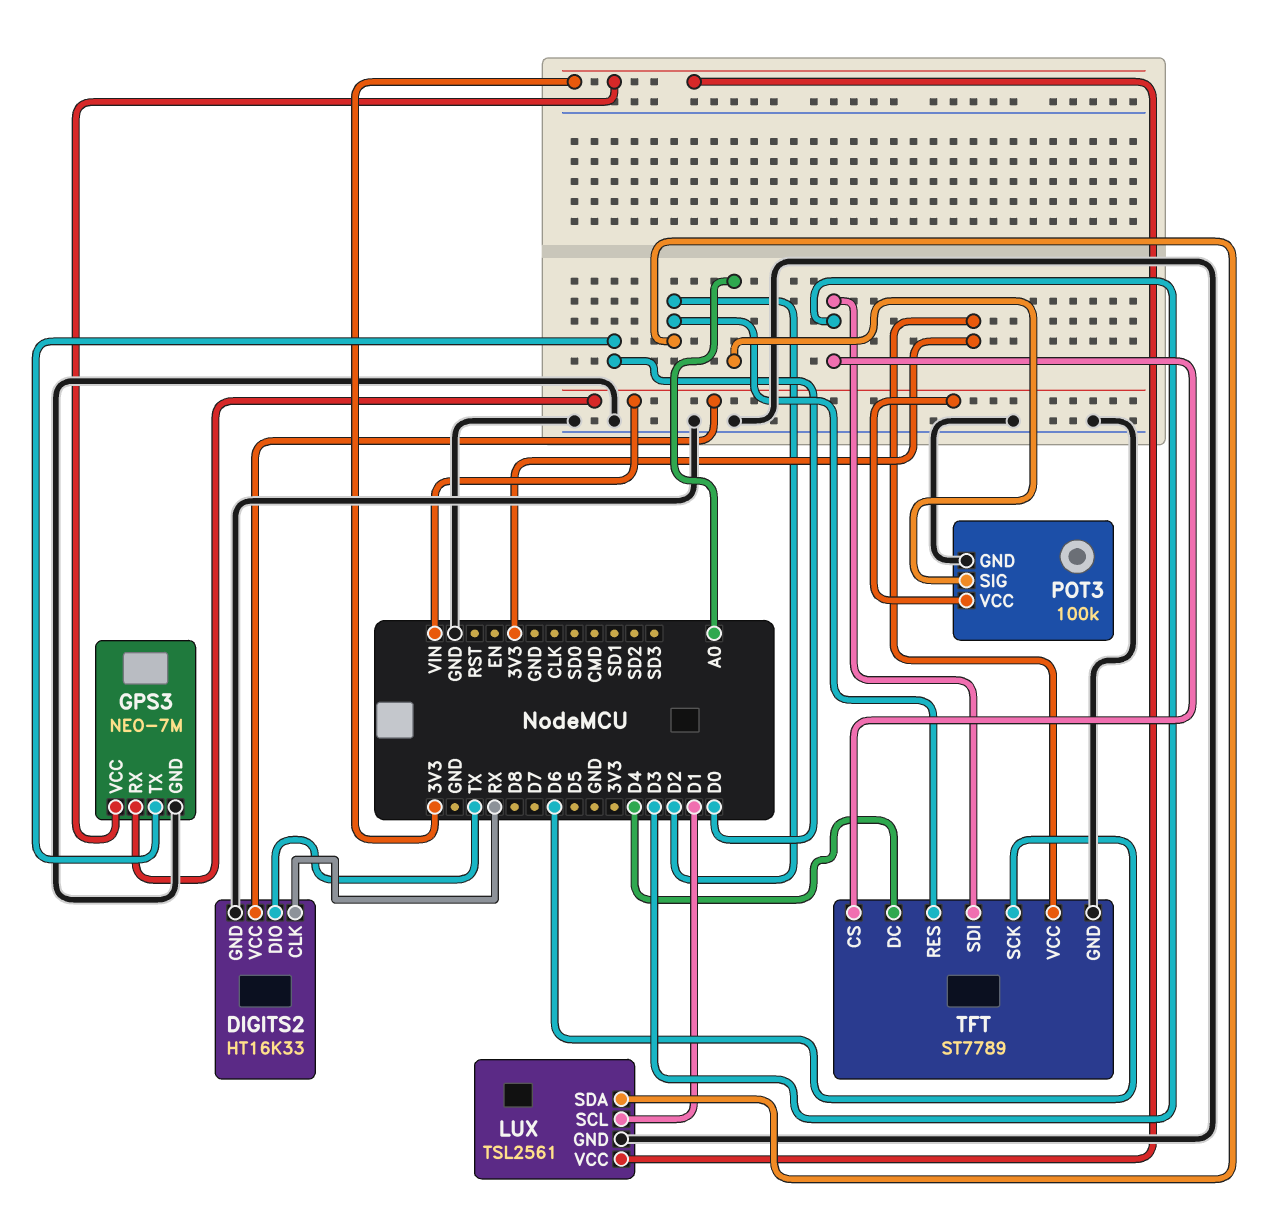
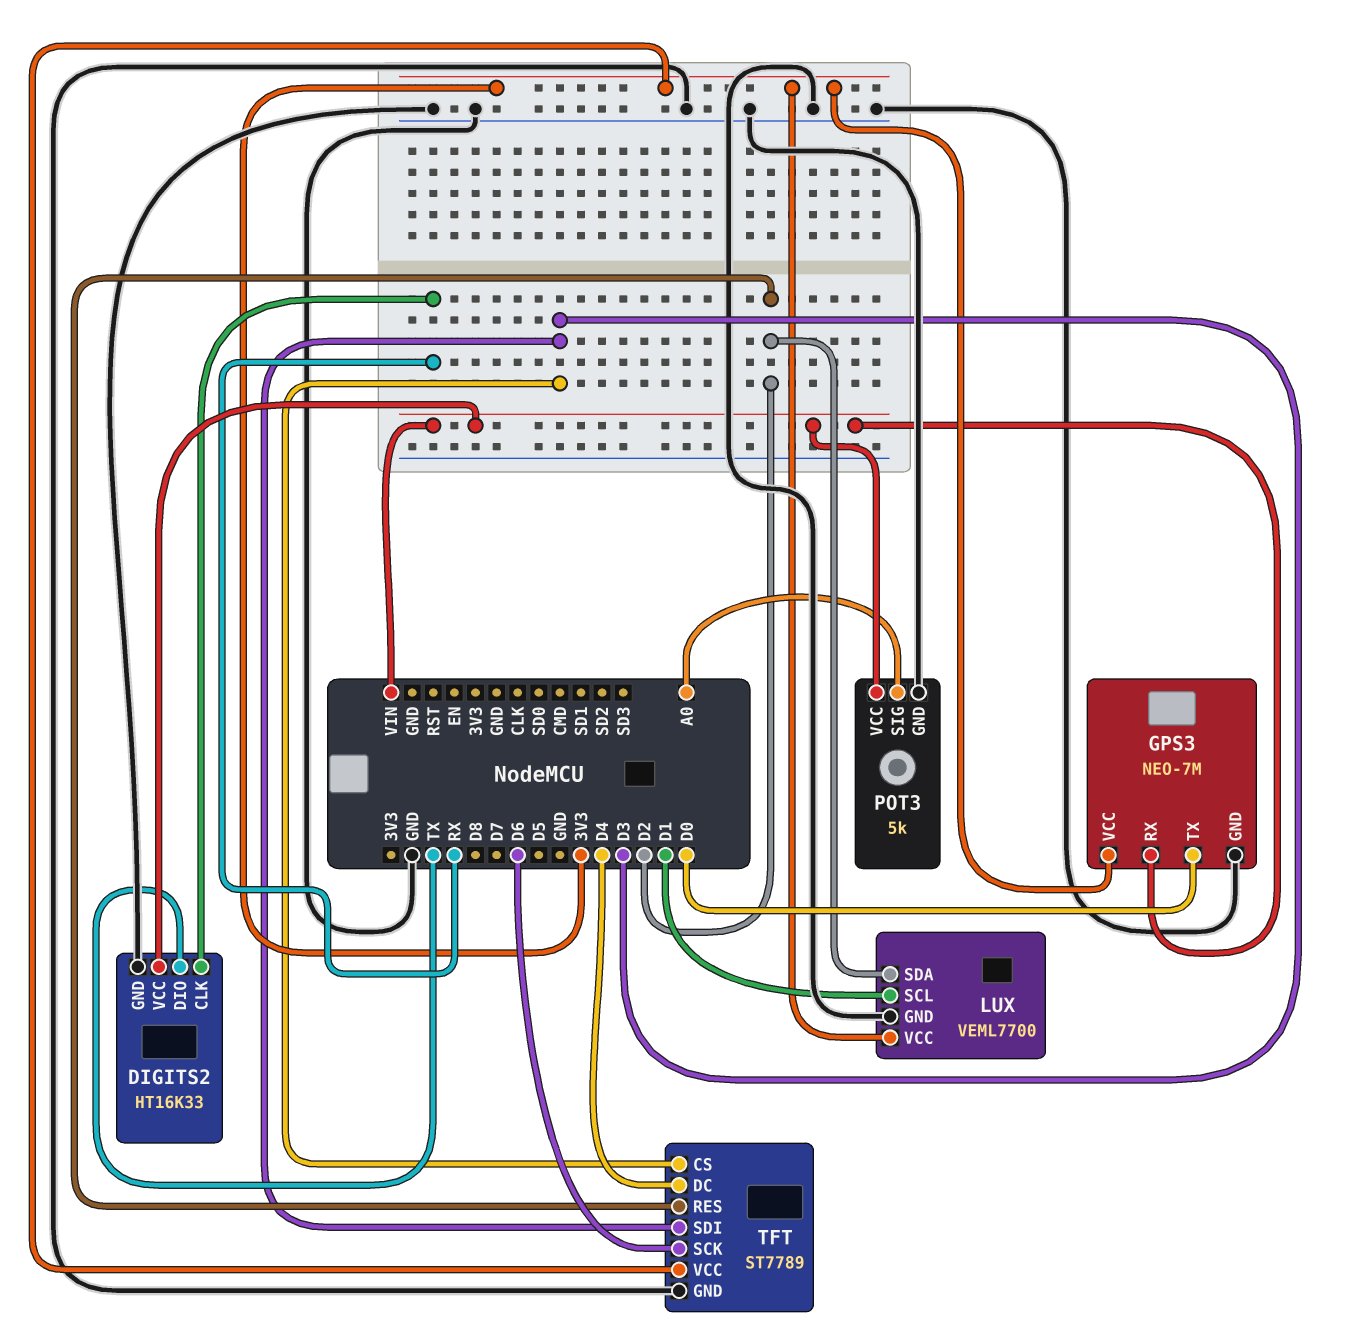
LUX: TSL2561 -> VEML7700
POT3: 100k -> 5k

